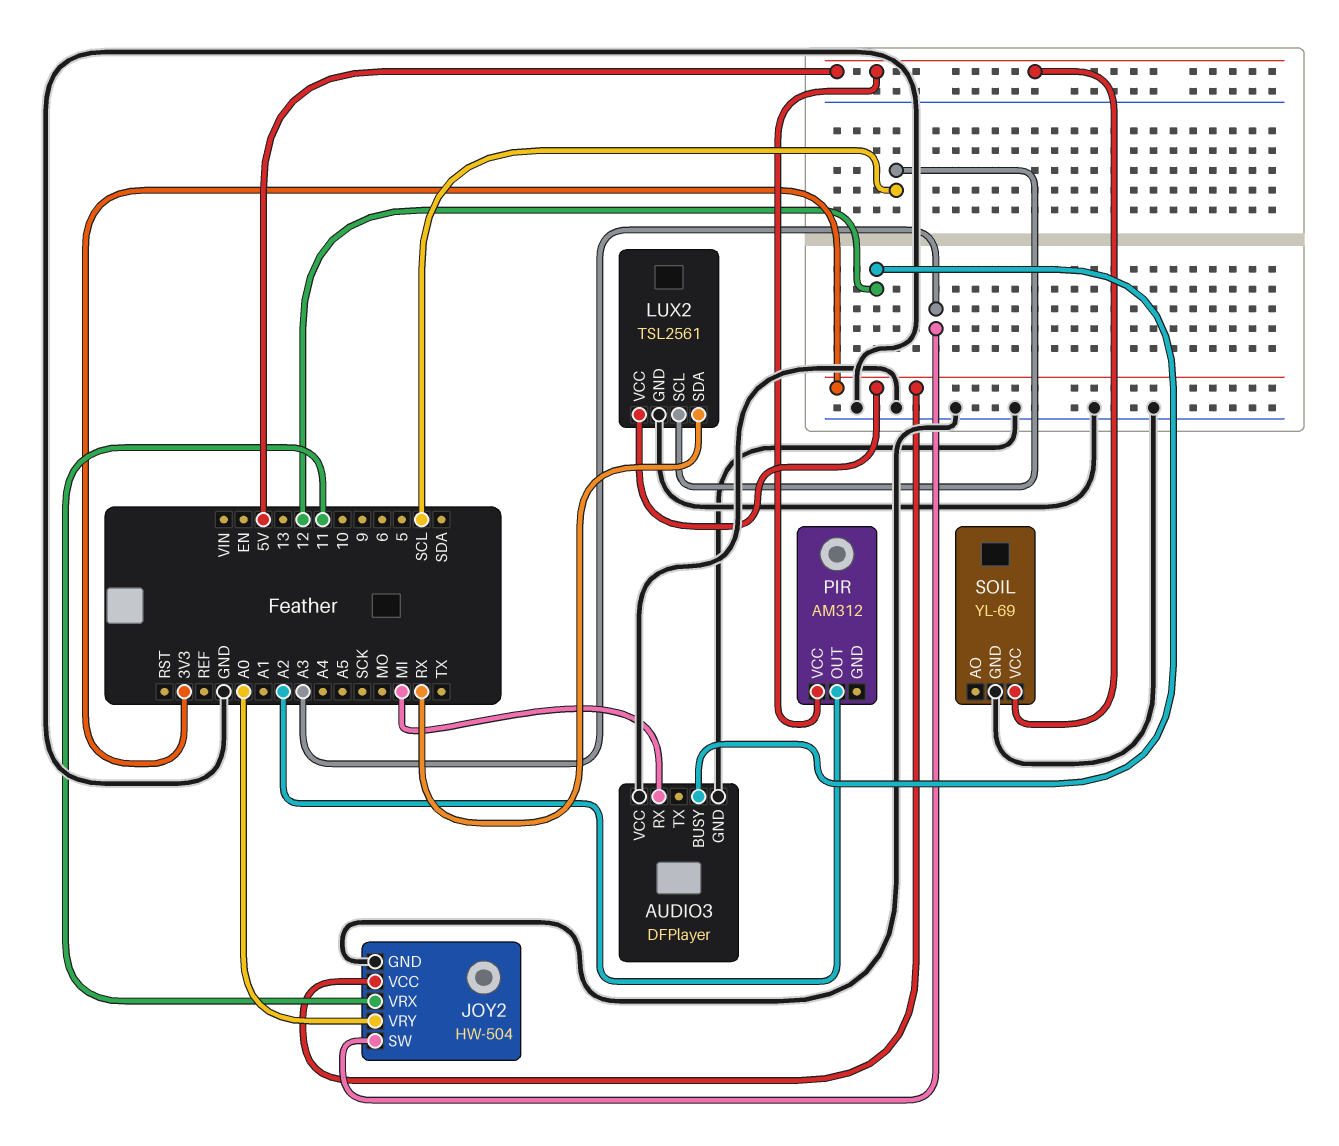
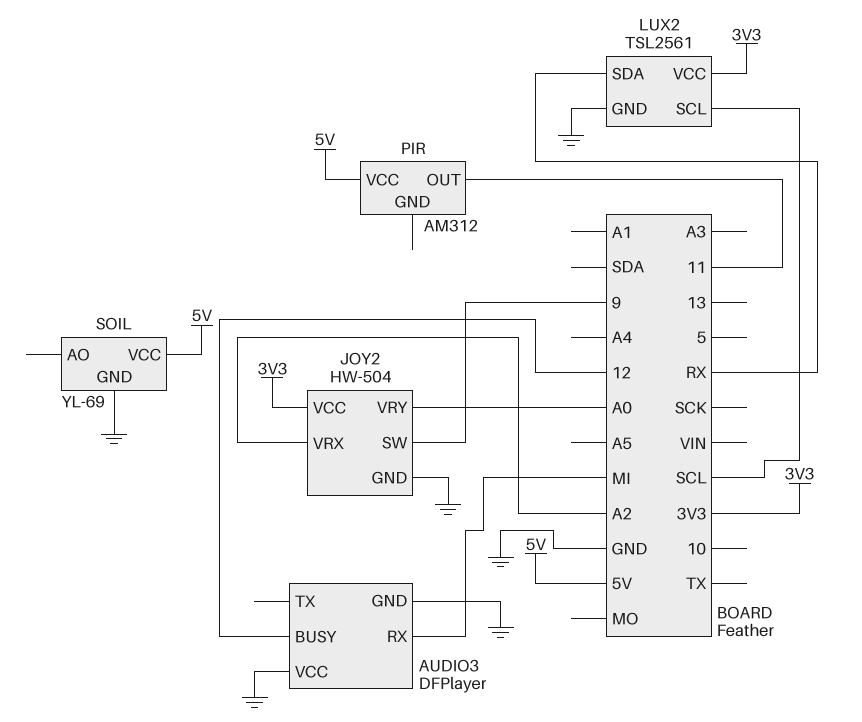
JOY2 pin SW: A3 -> 9
JOY2 pin VRX: 11 -> A2
PIR pin OUT: A2 -> 11

